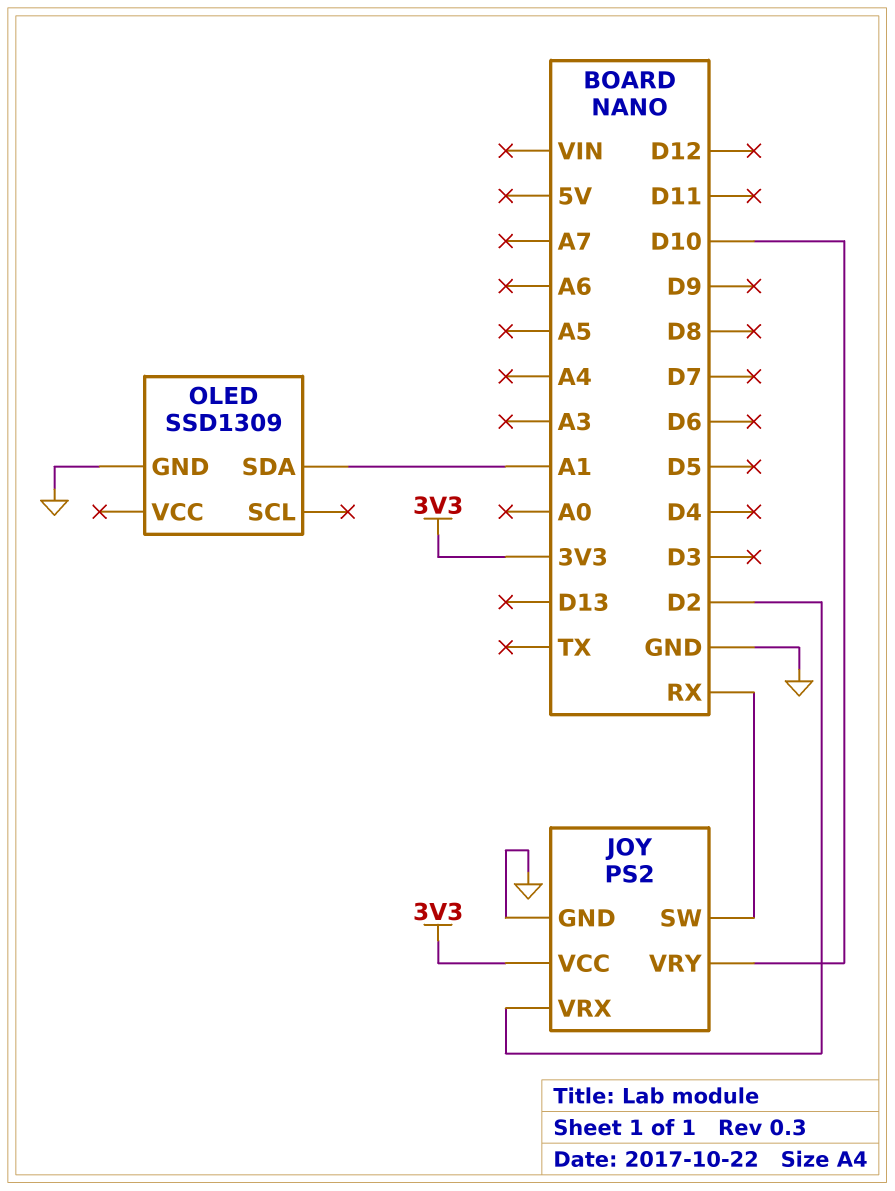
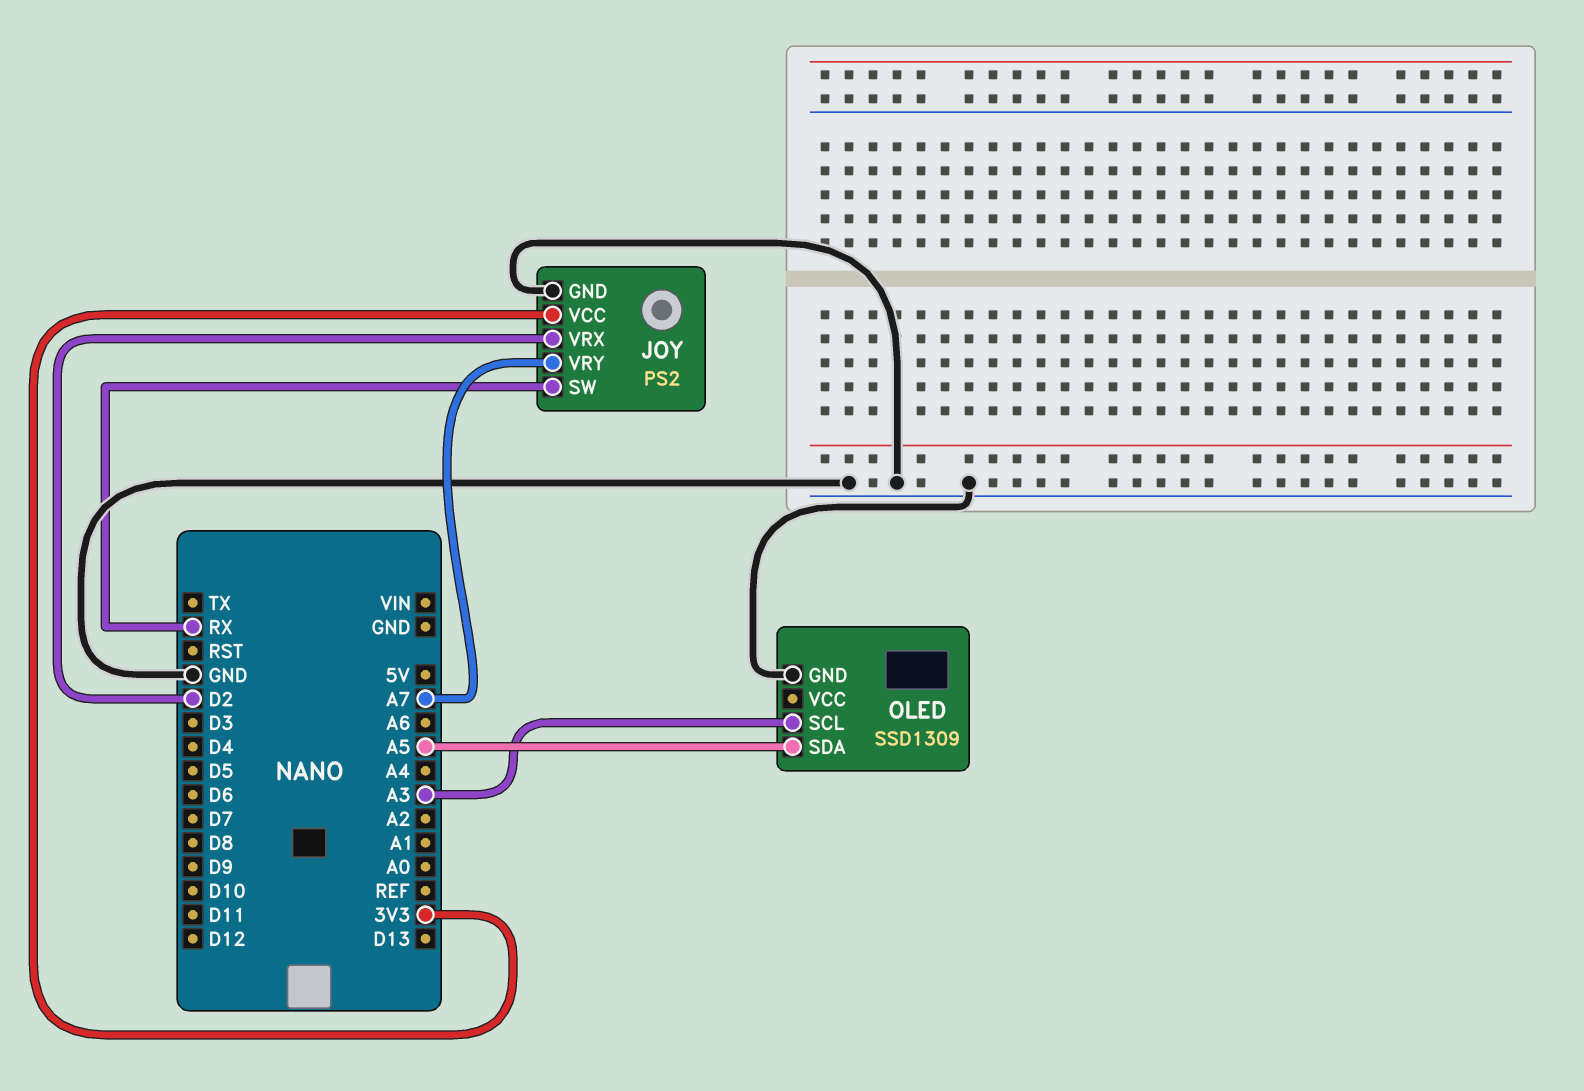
JOY pin VRY: D10 -> A7
OLED pin SCL: none -> A3
OLED pin SDA: A1 -> A5

